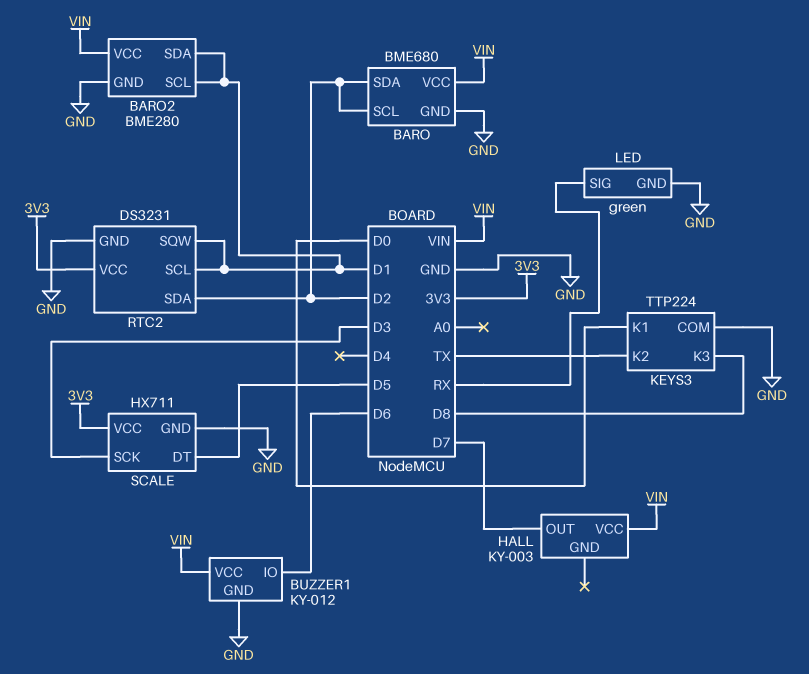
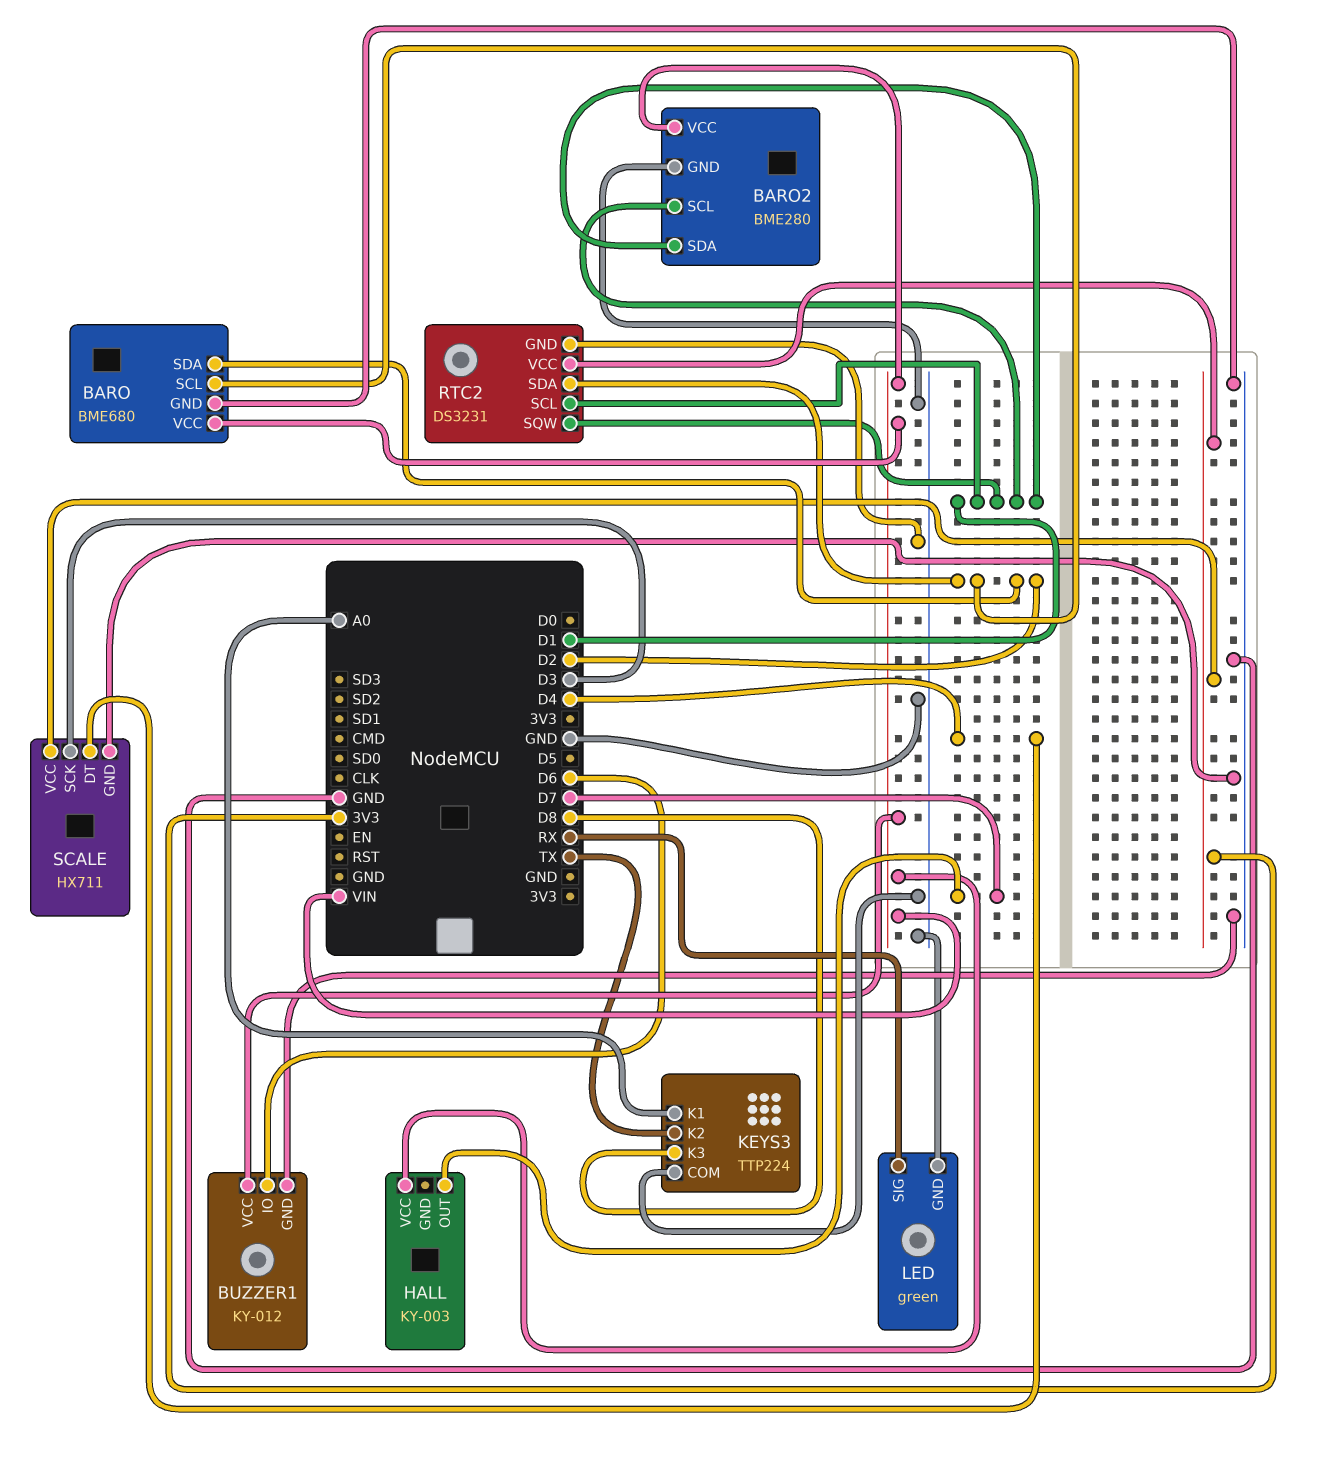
KEYS3 pin K1: D0 -> A0
SCALE pin DT: D5 -> D4

